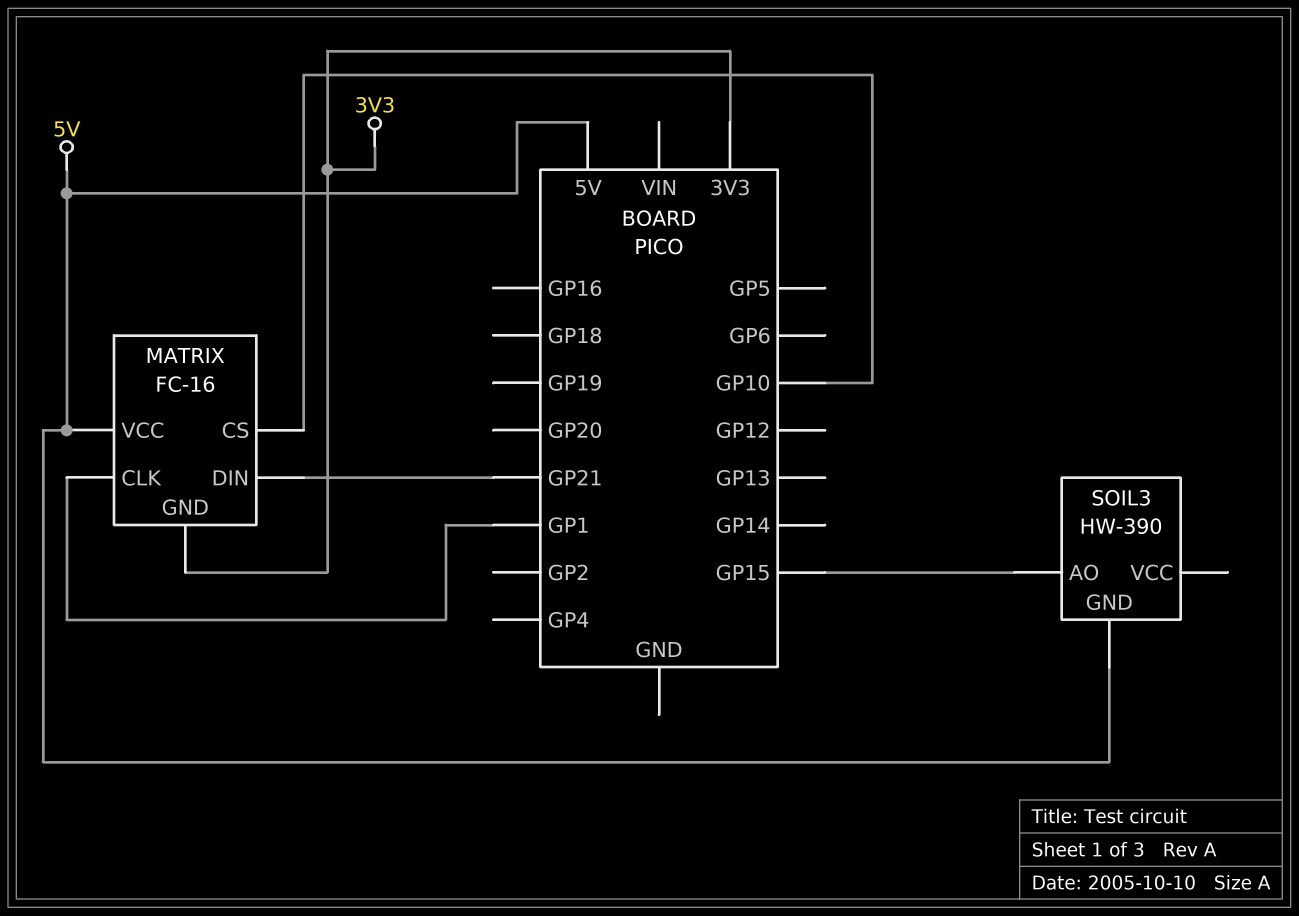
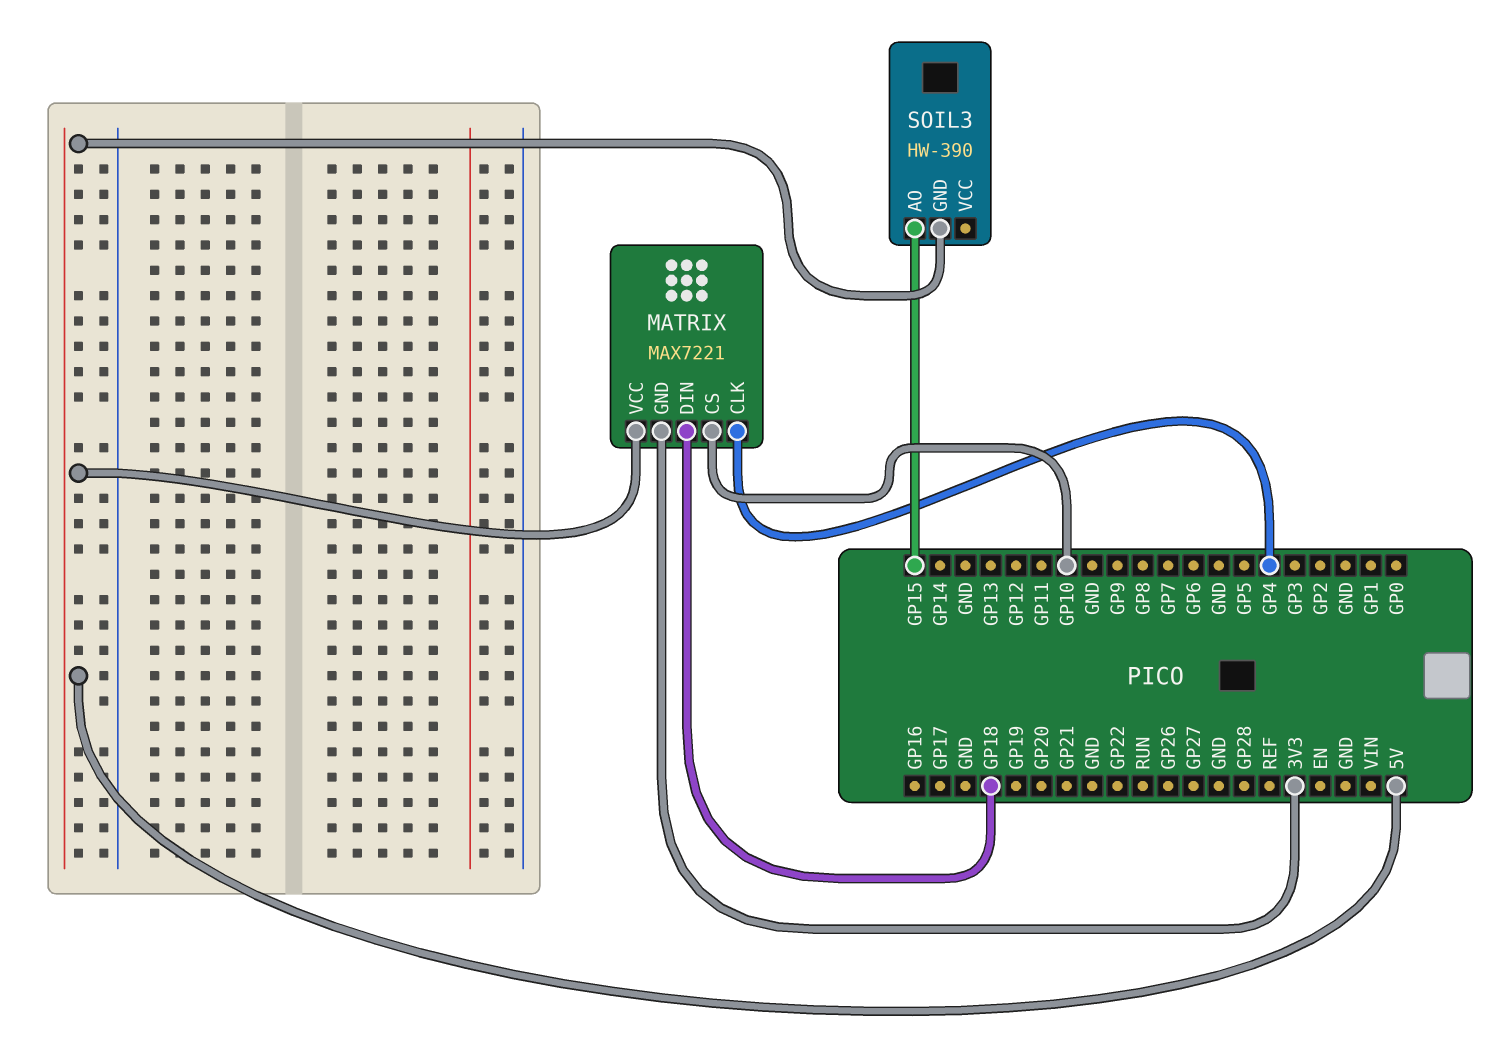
MATRIX: FC-16 -> MAX7221
MATRIX pin CLK: GP1 -> GP4
MATRIX pin DIN: GP21 -> GP18

